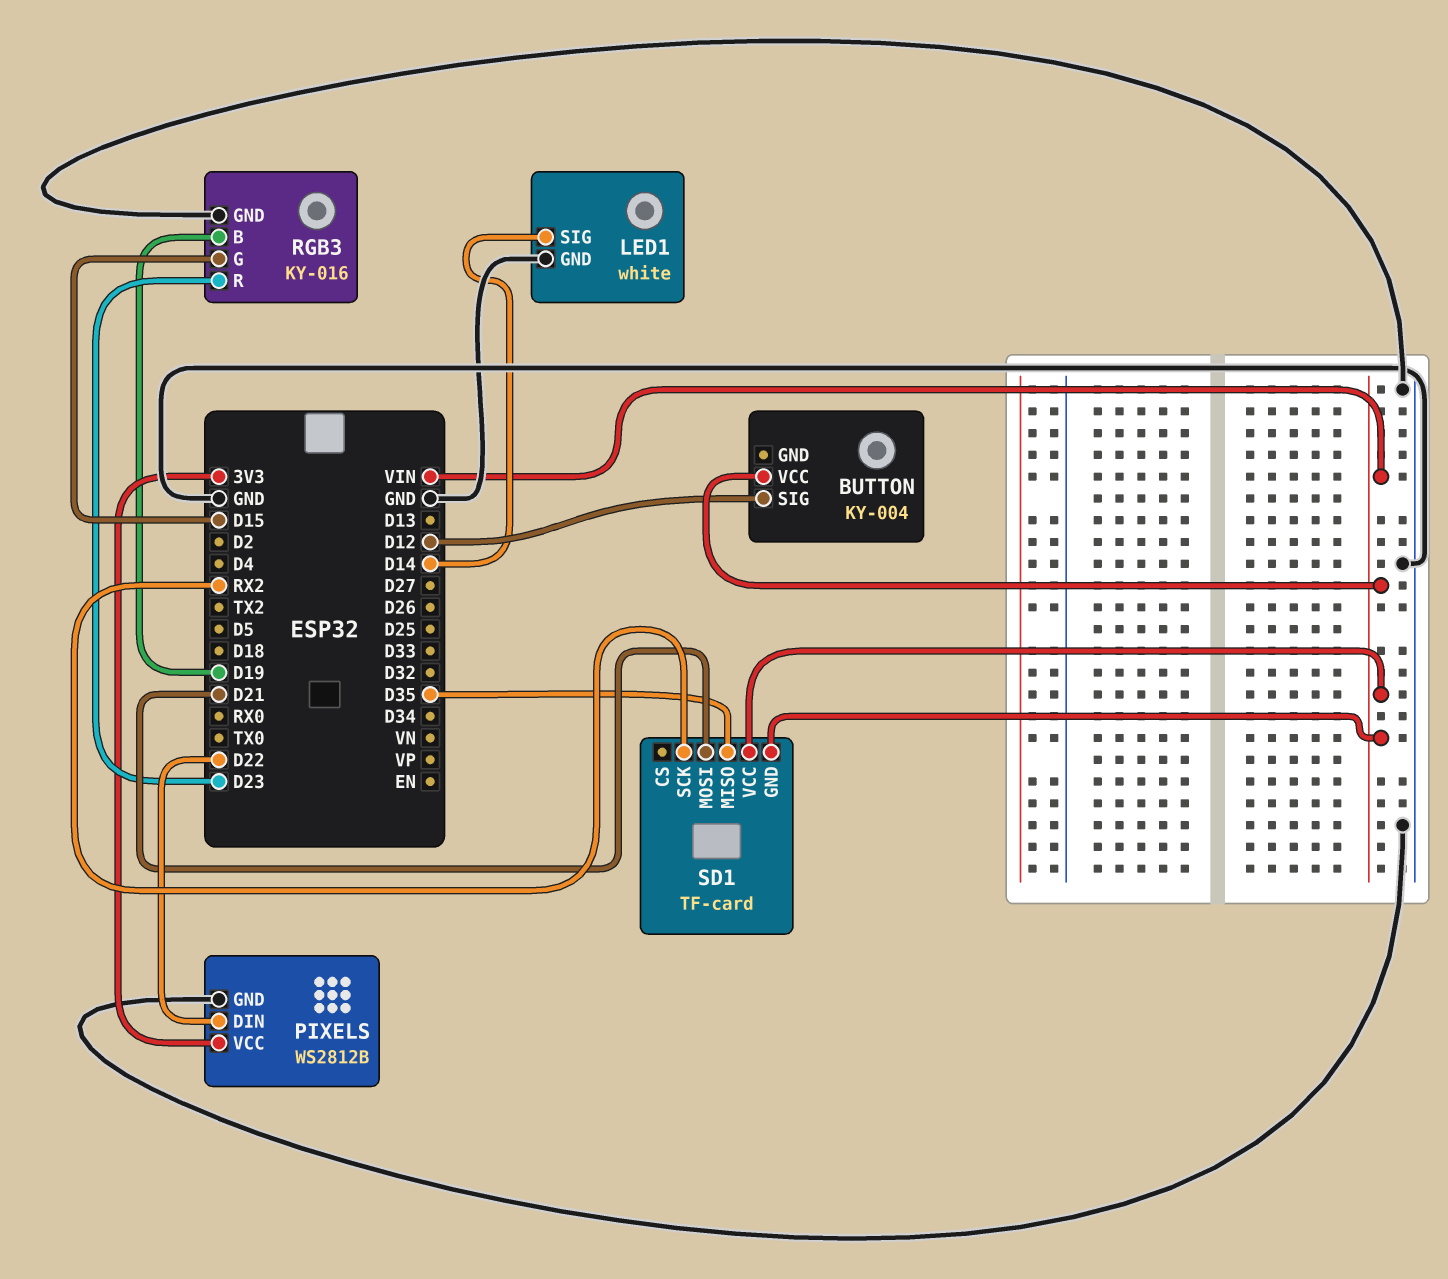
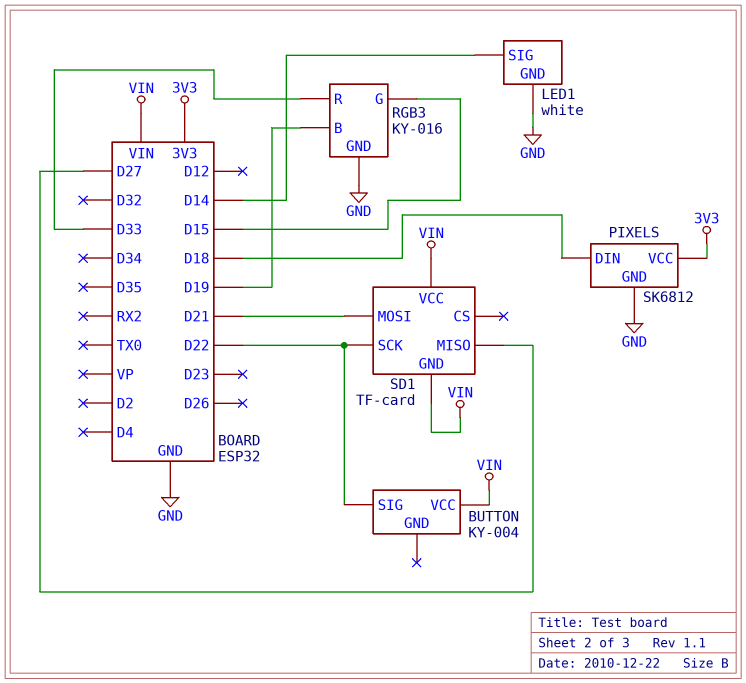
BUTTON pin SIG: D12 -> D22
PIXELS: WS2812B -> SK6812
PIXELS pin DIN: D22 -> D18
RGB3 pin R: D23 -> D33
SD1 pin MISO: D35 -> D27
SD1 pin SCK: RX2 -> D22

